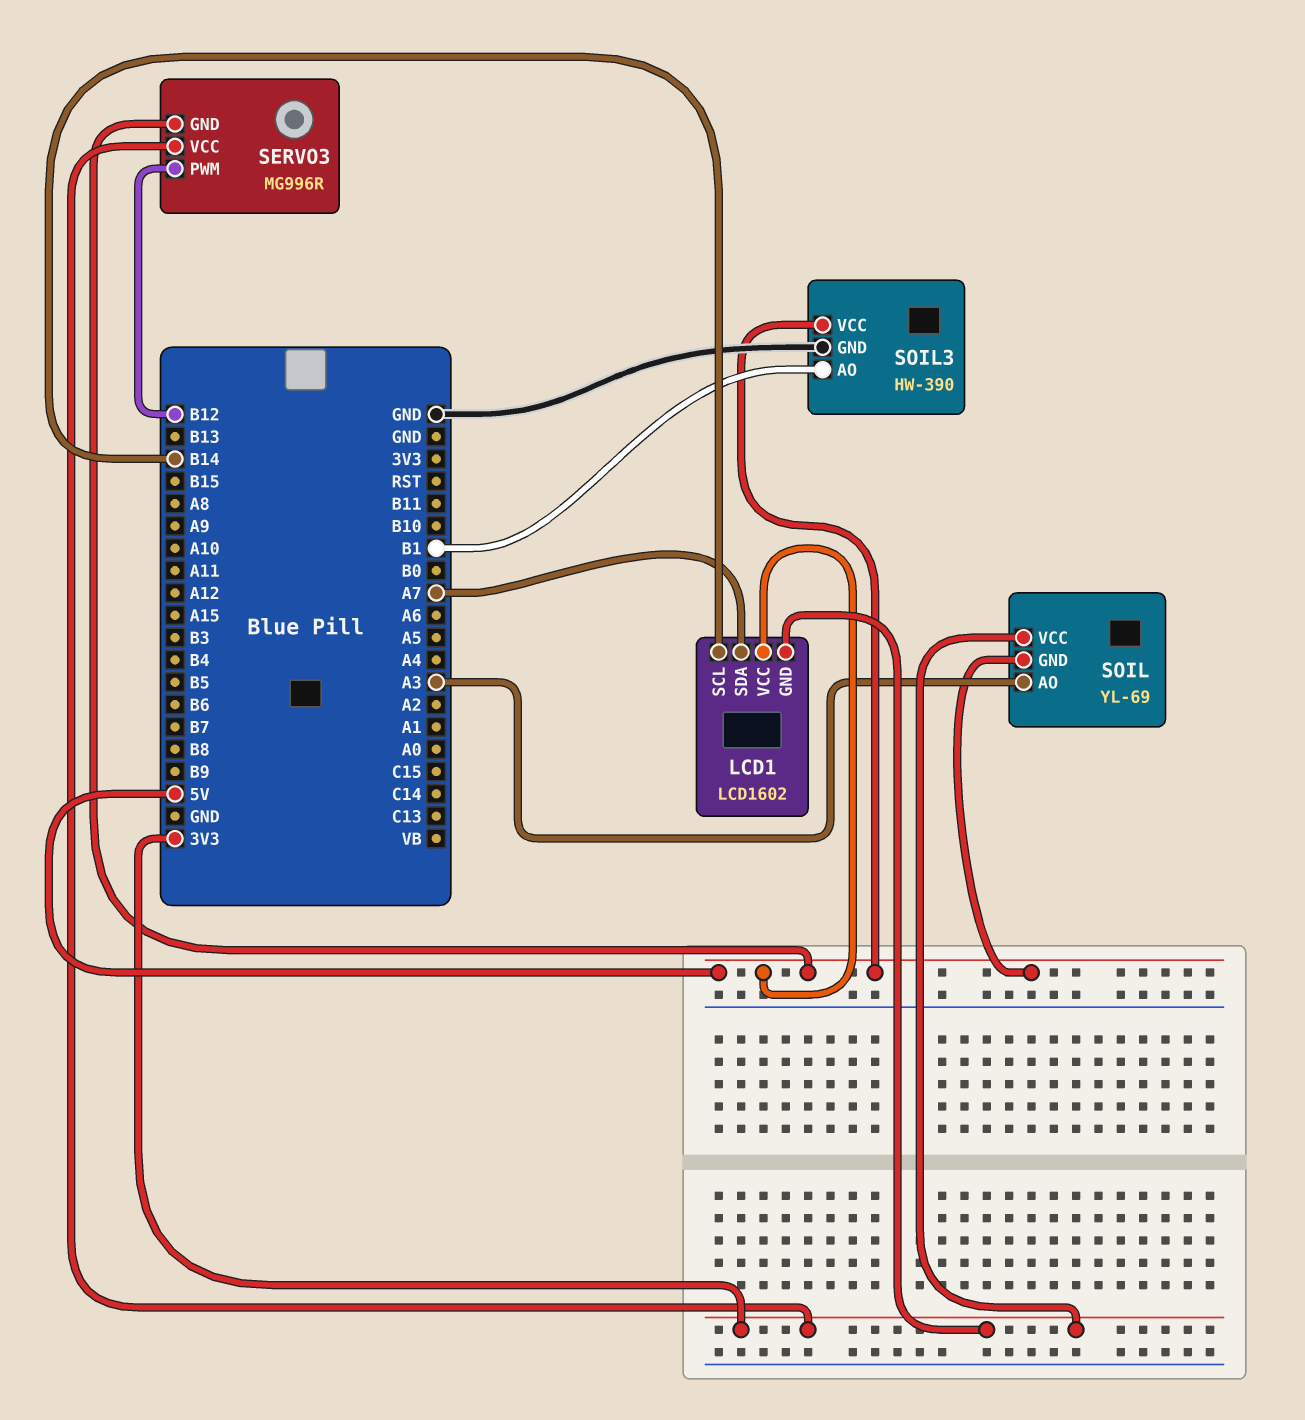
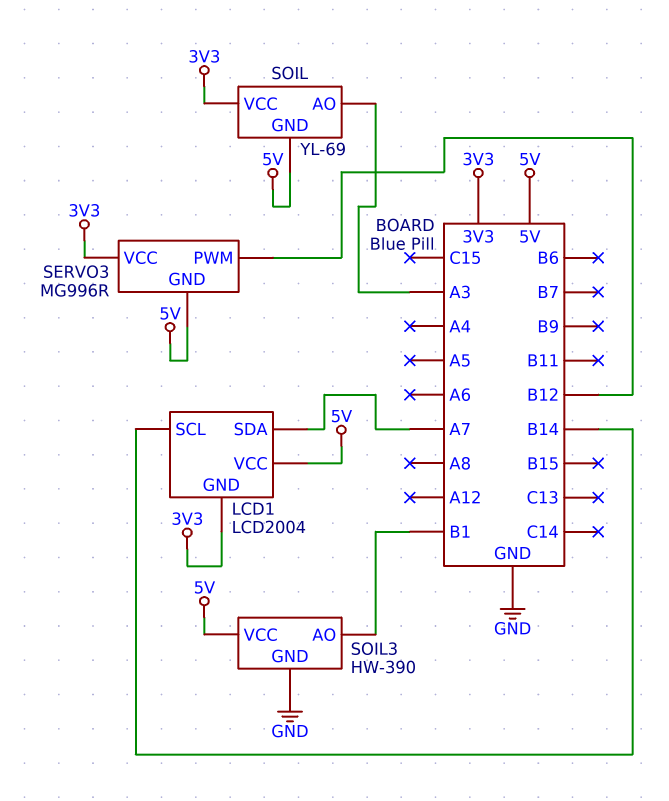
LCD1: LCD1602 -> LCD2004

